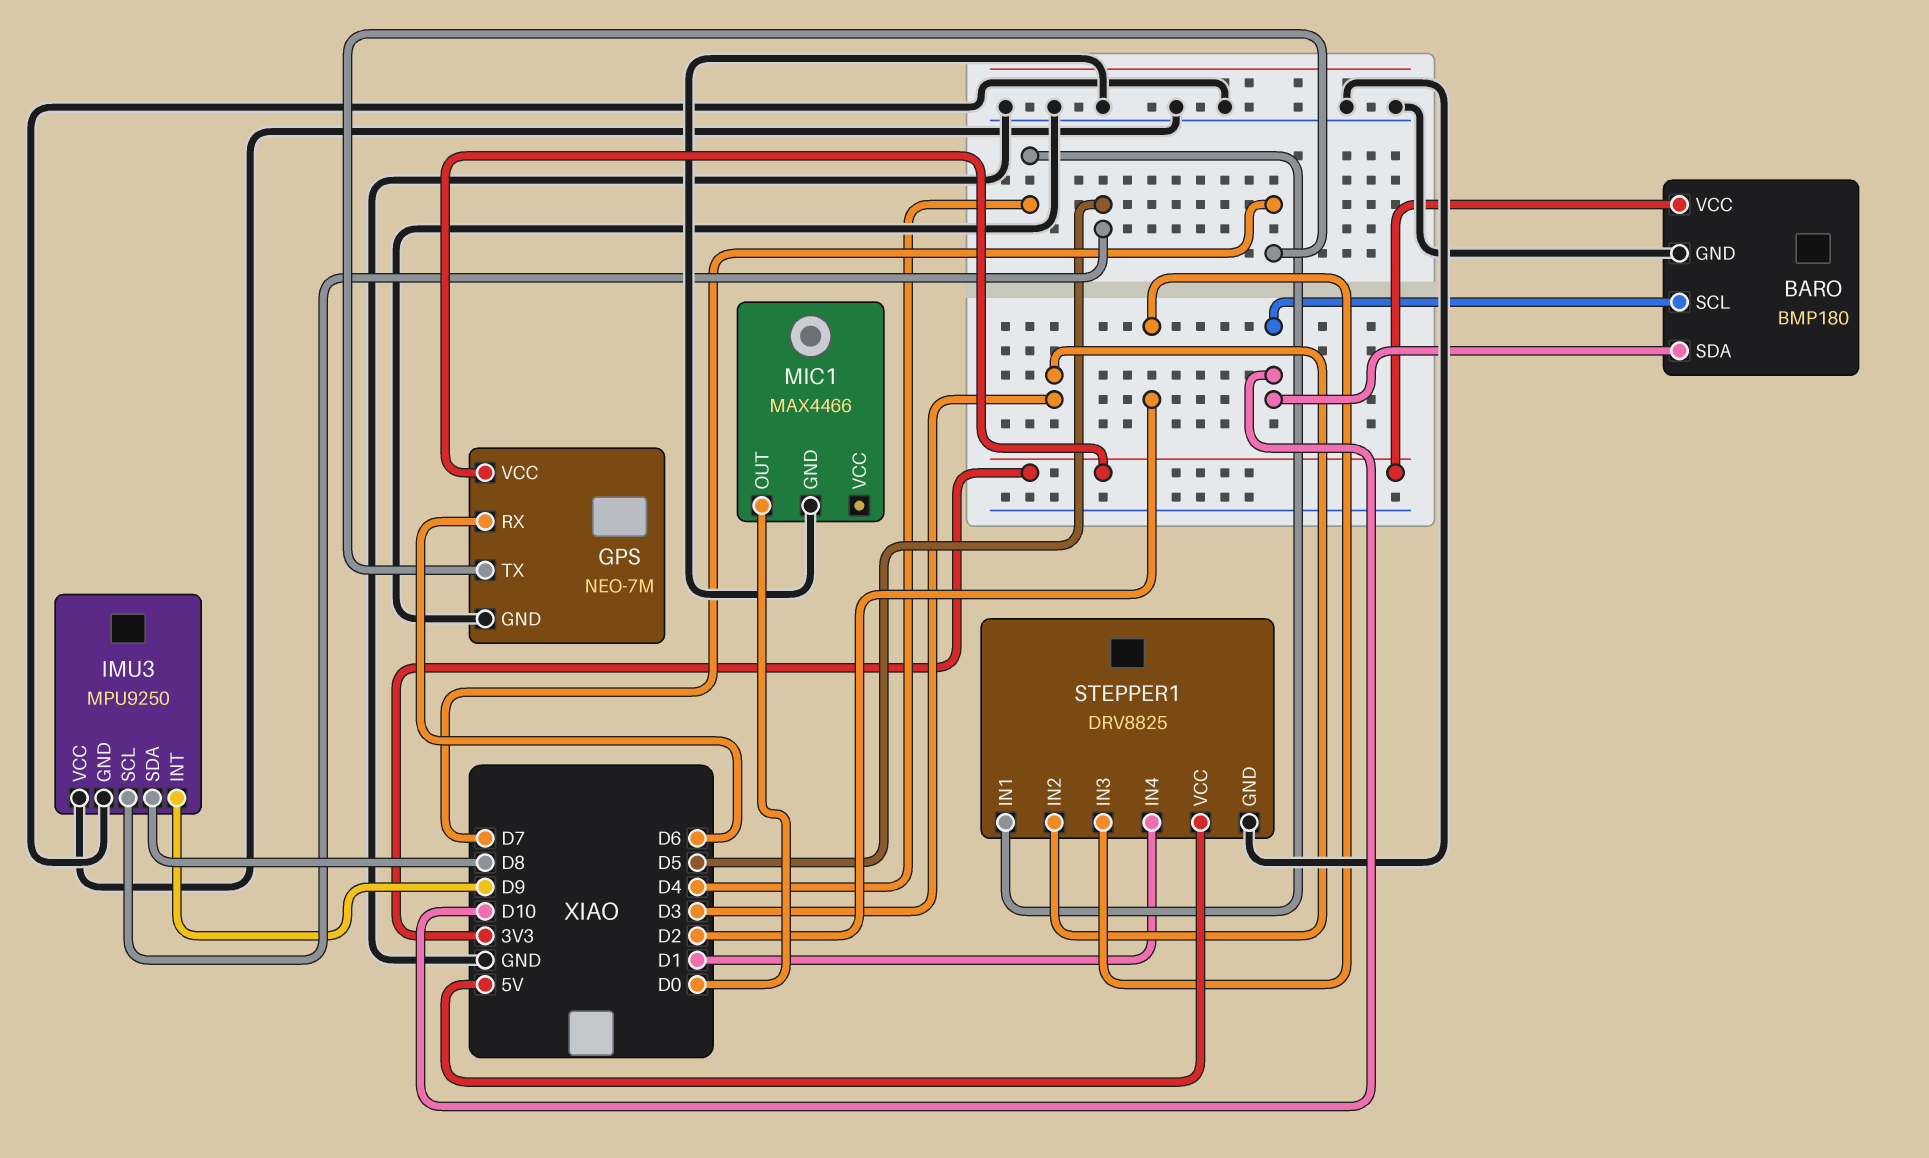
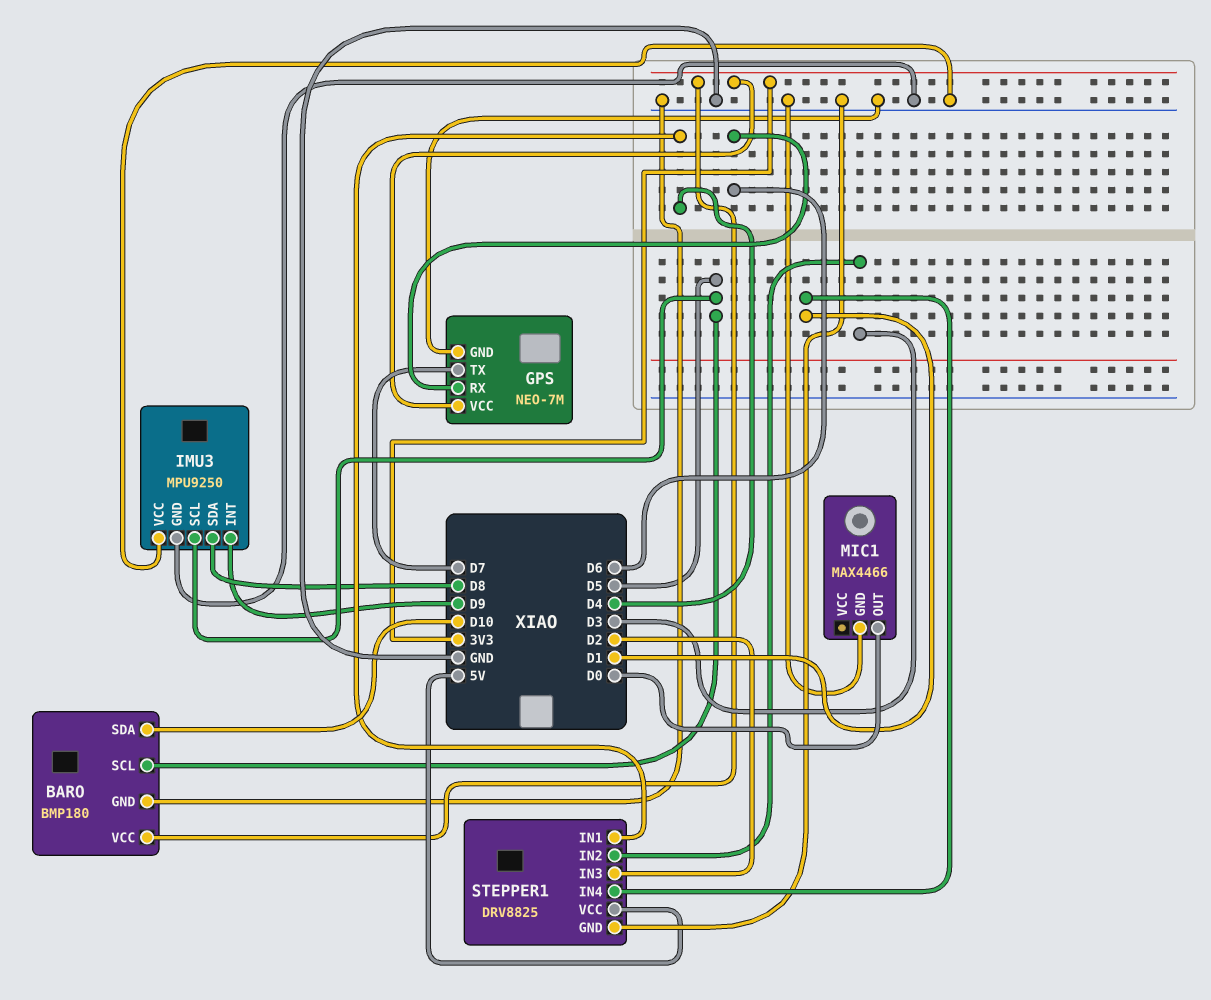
BARO pin SCL: D10 -> D5

